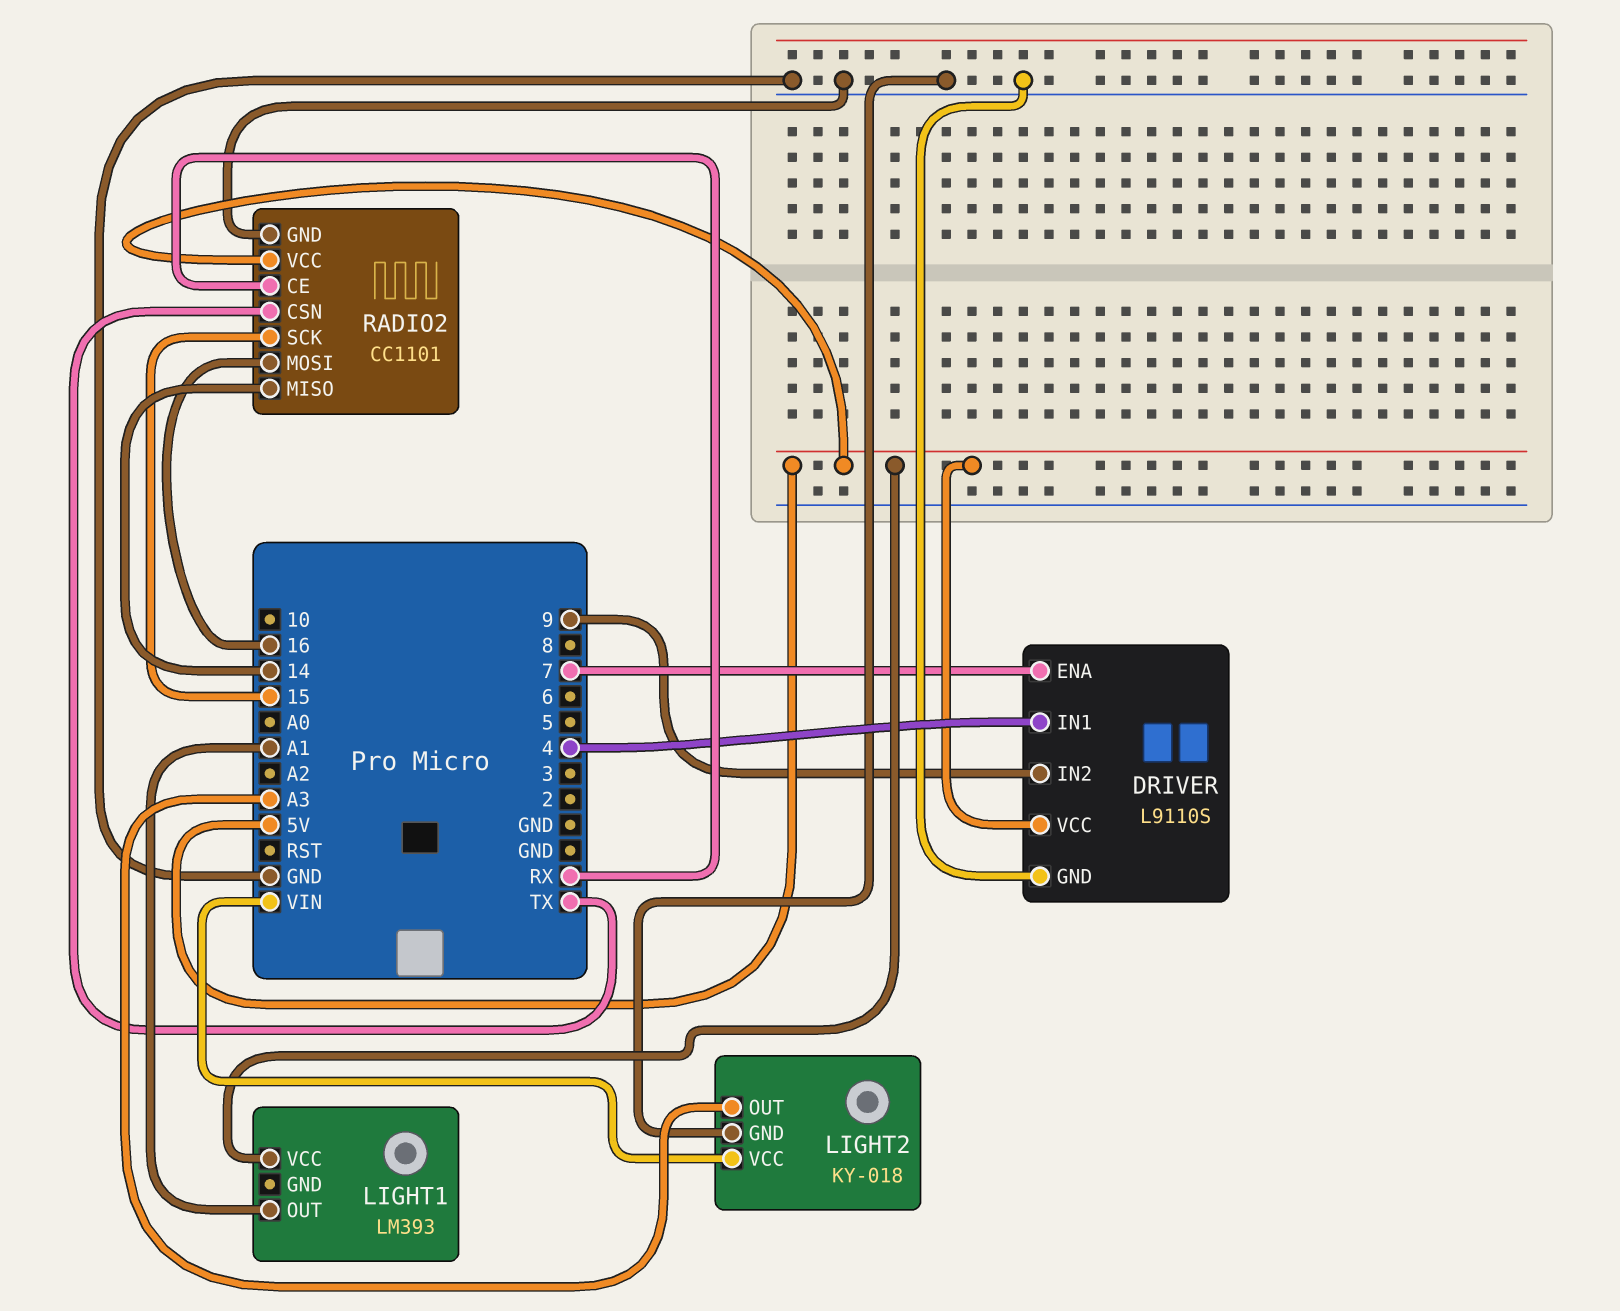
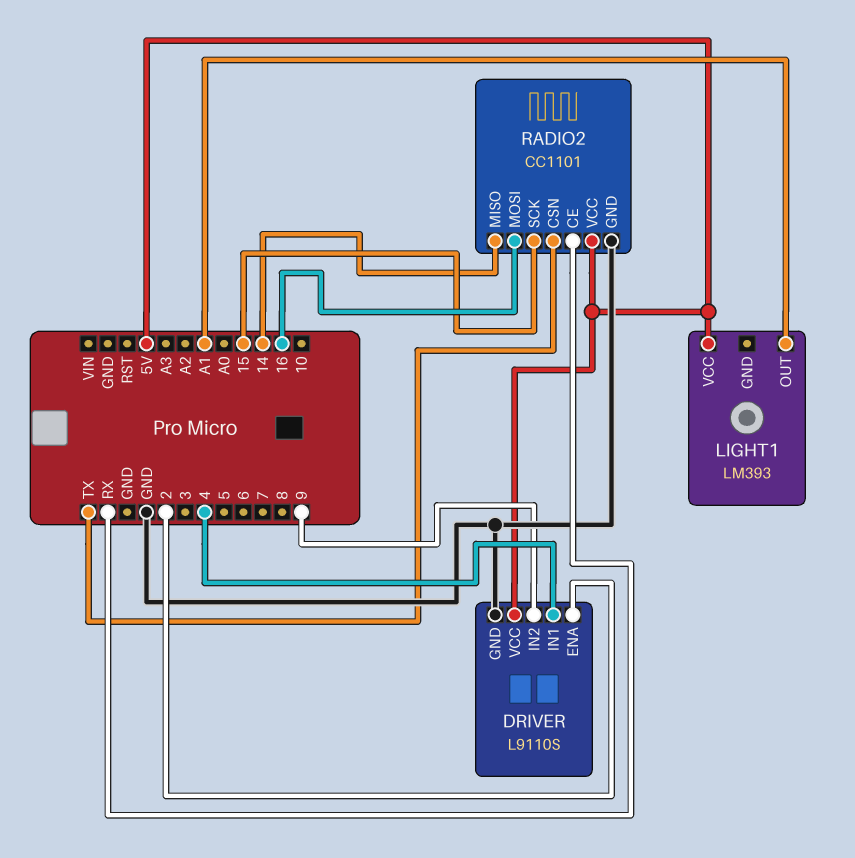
DRIVER pin ENA: 7 -> 2
LIGHT2: KY-018 -> none
LIGHT2 pin GND: GND -> none
LIGHT2 pin OUT: A3 -> none
LIGHT2 pin VCC: VIN -> none

